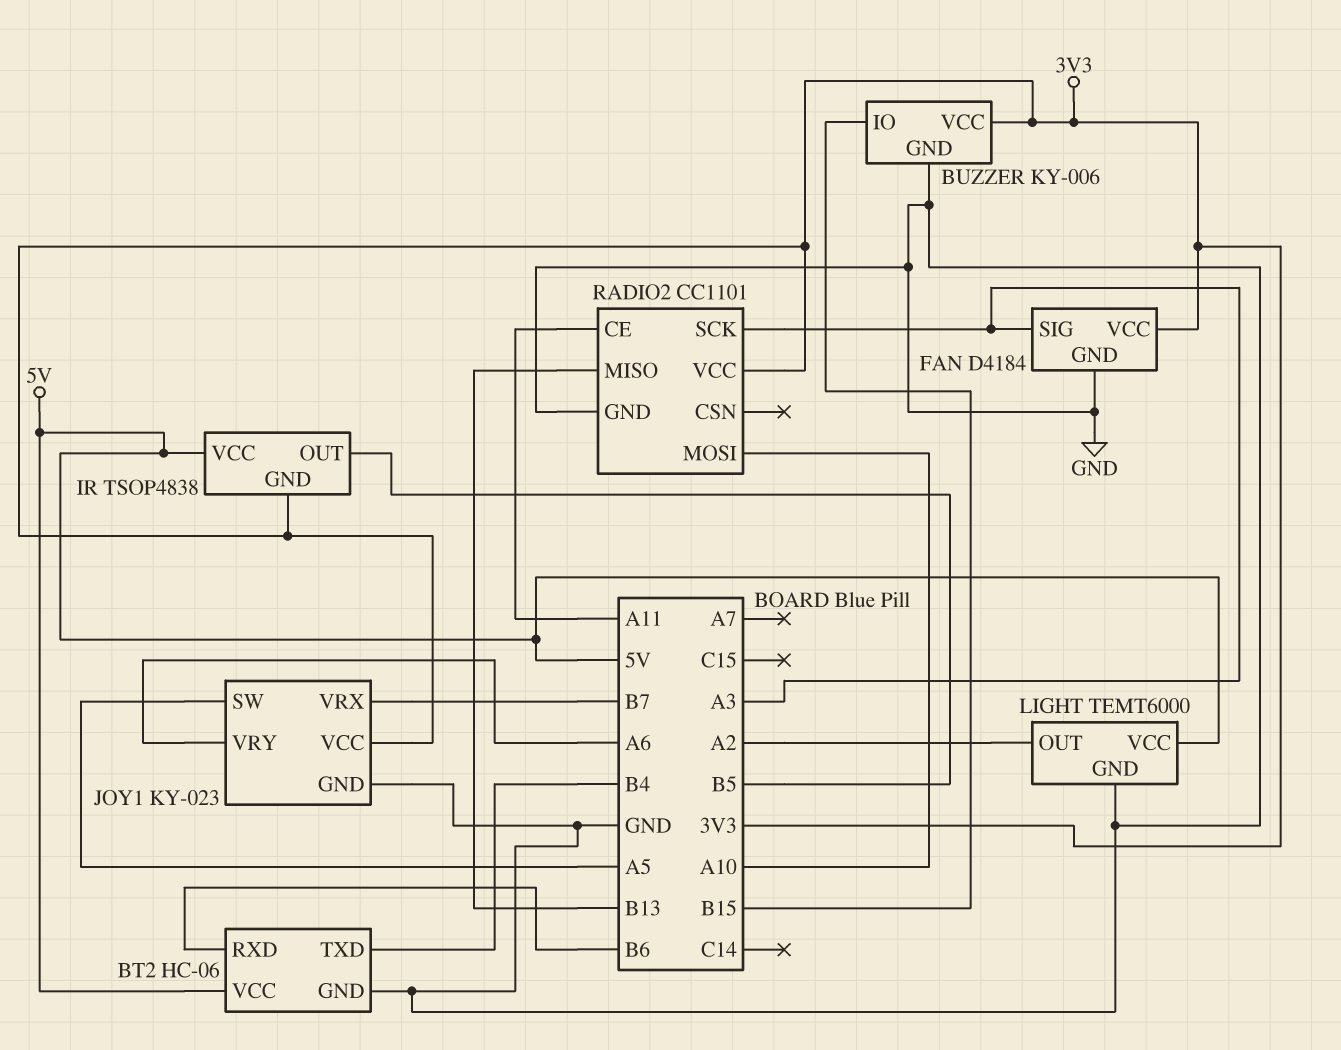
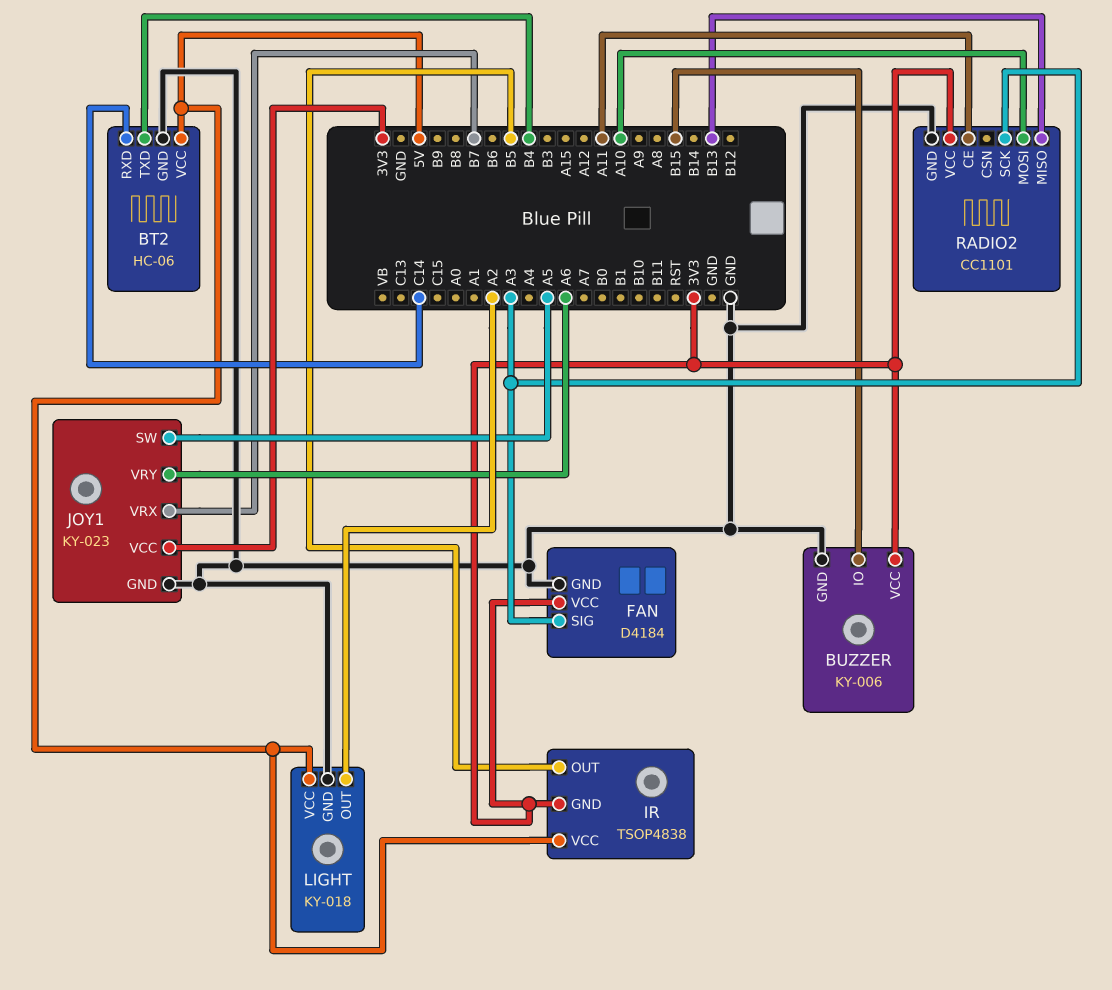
BT2 pin RXD: B6 -> C14
LIGHT: TEMT6000 -> KY-018

